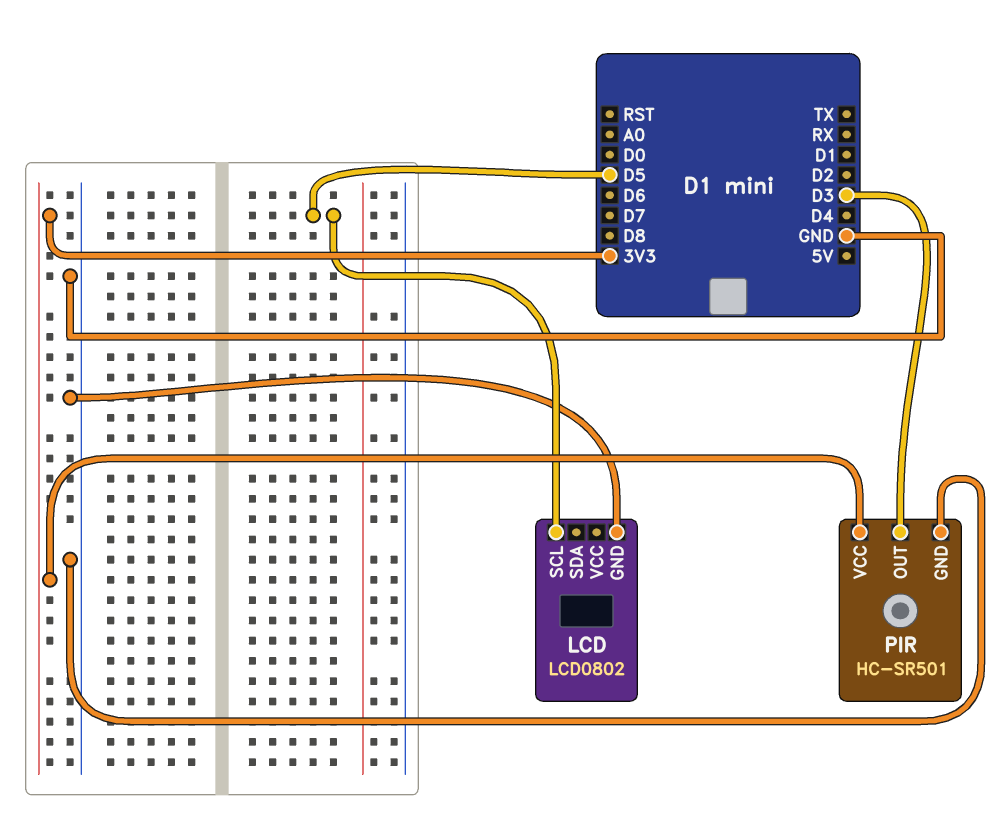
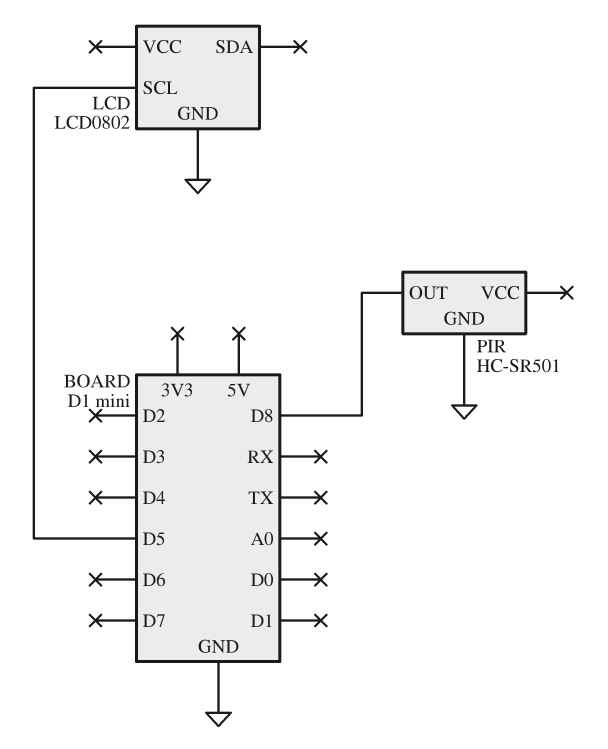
PIR pin OUT: D3 -> D8
PIR pin VCC: 3V3 -> none

